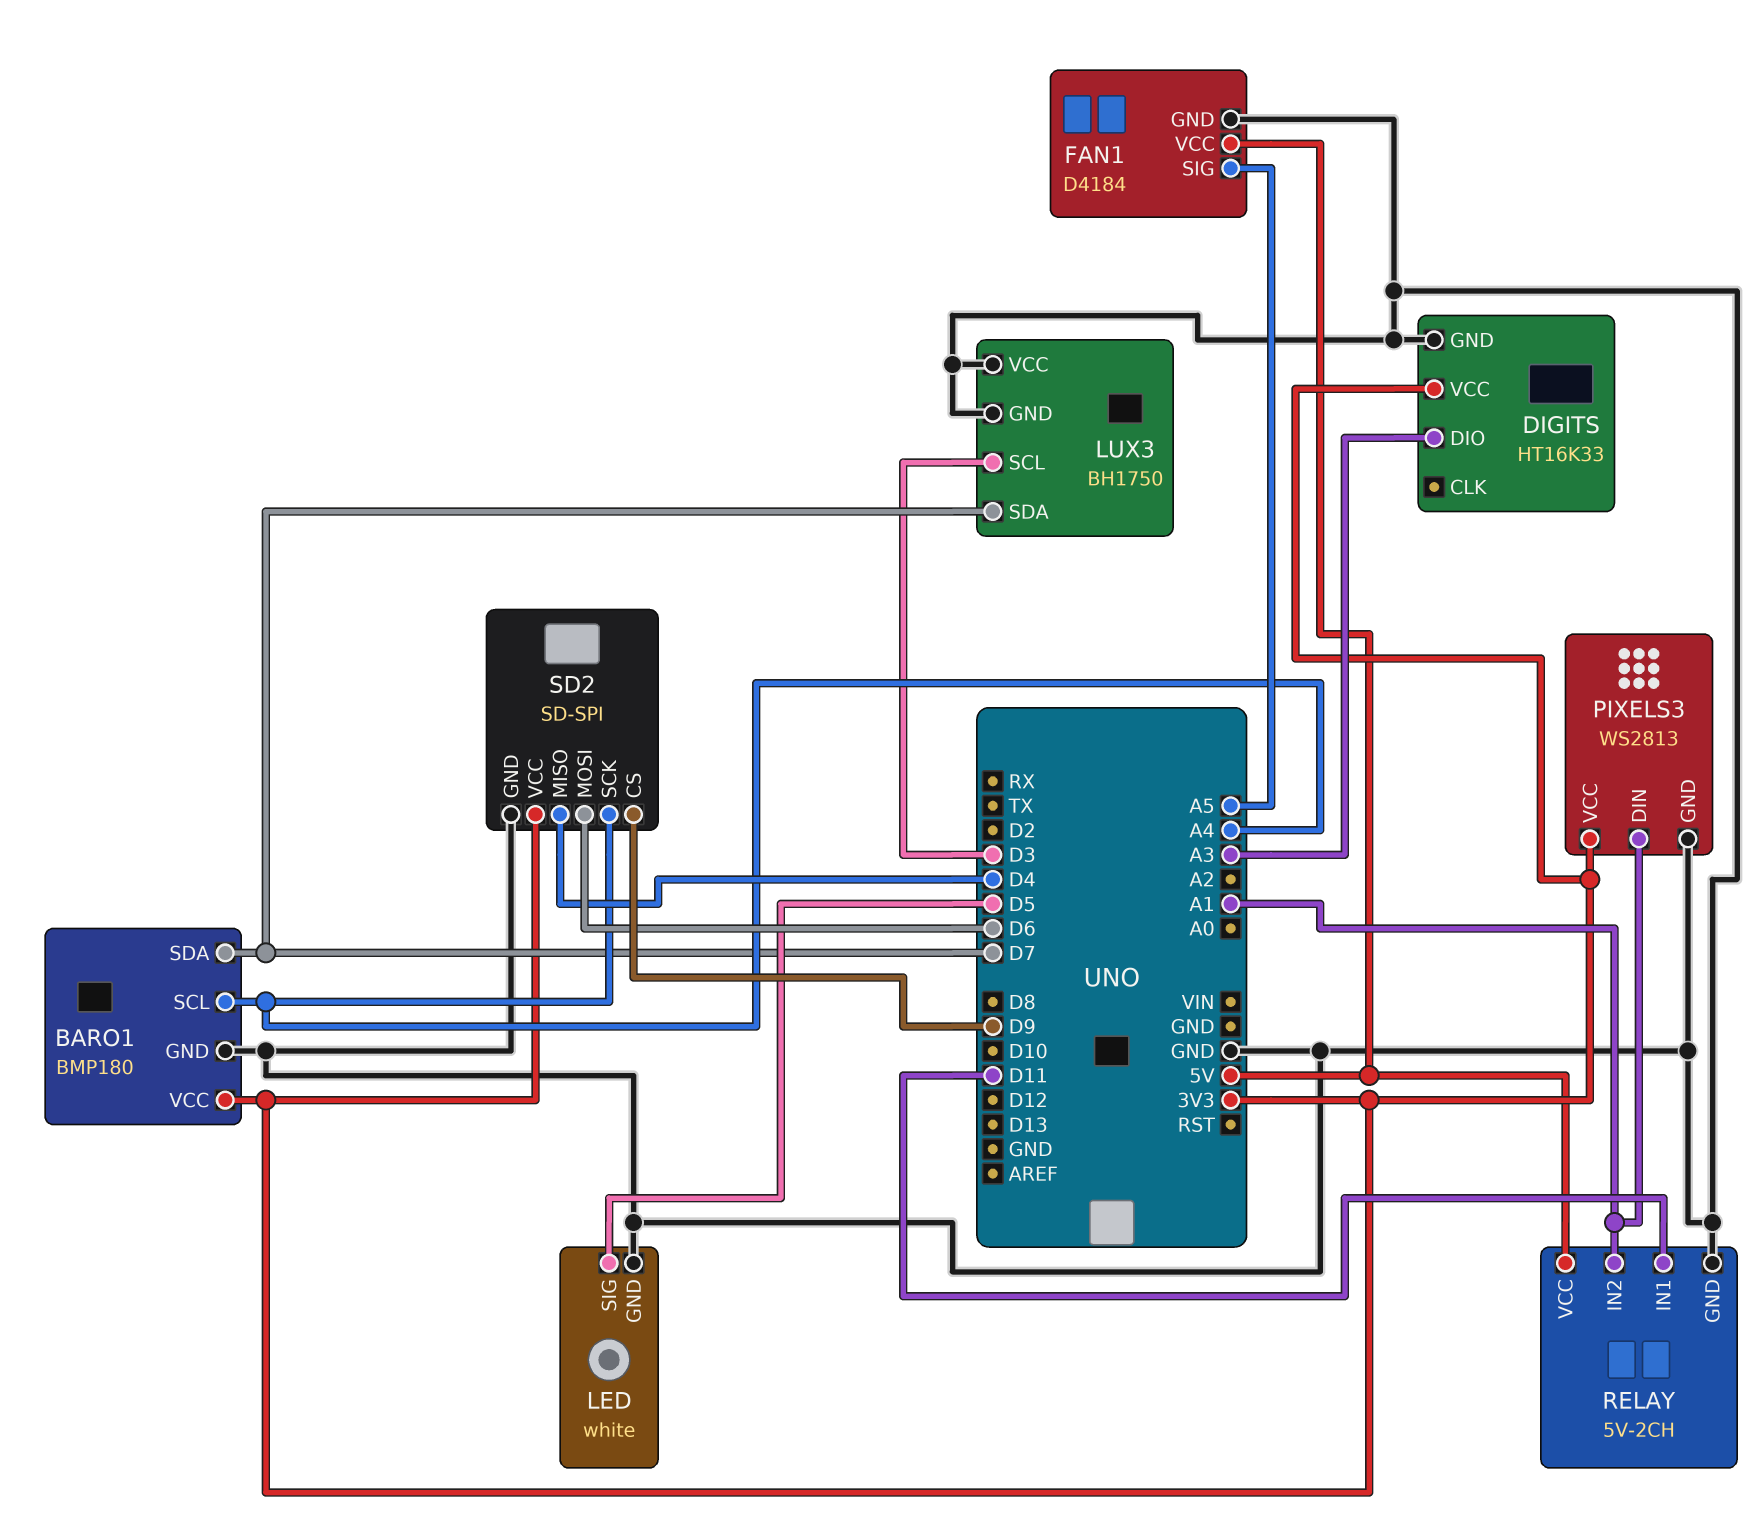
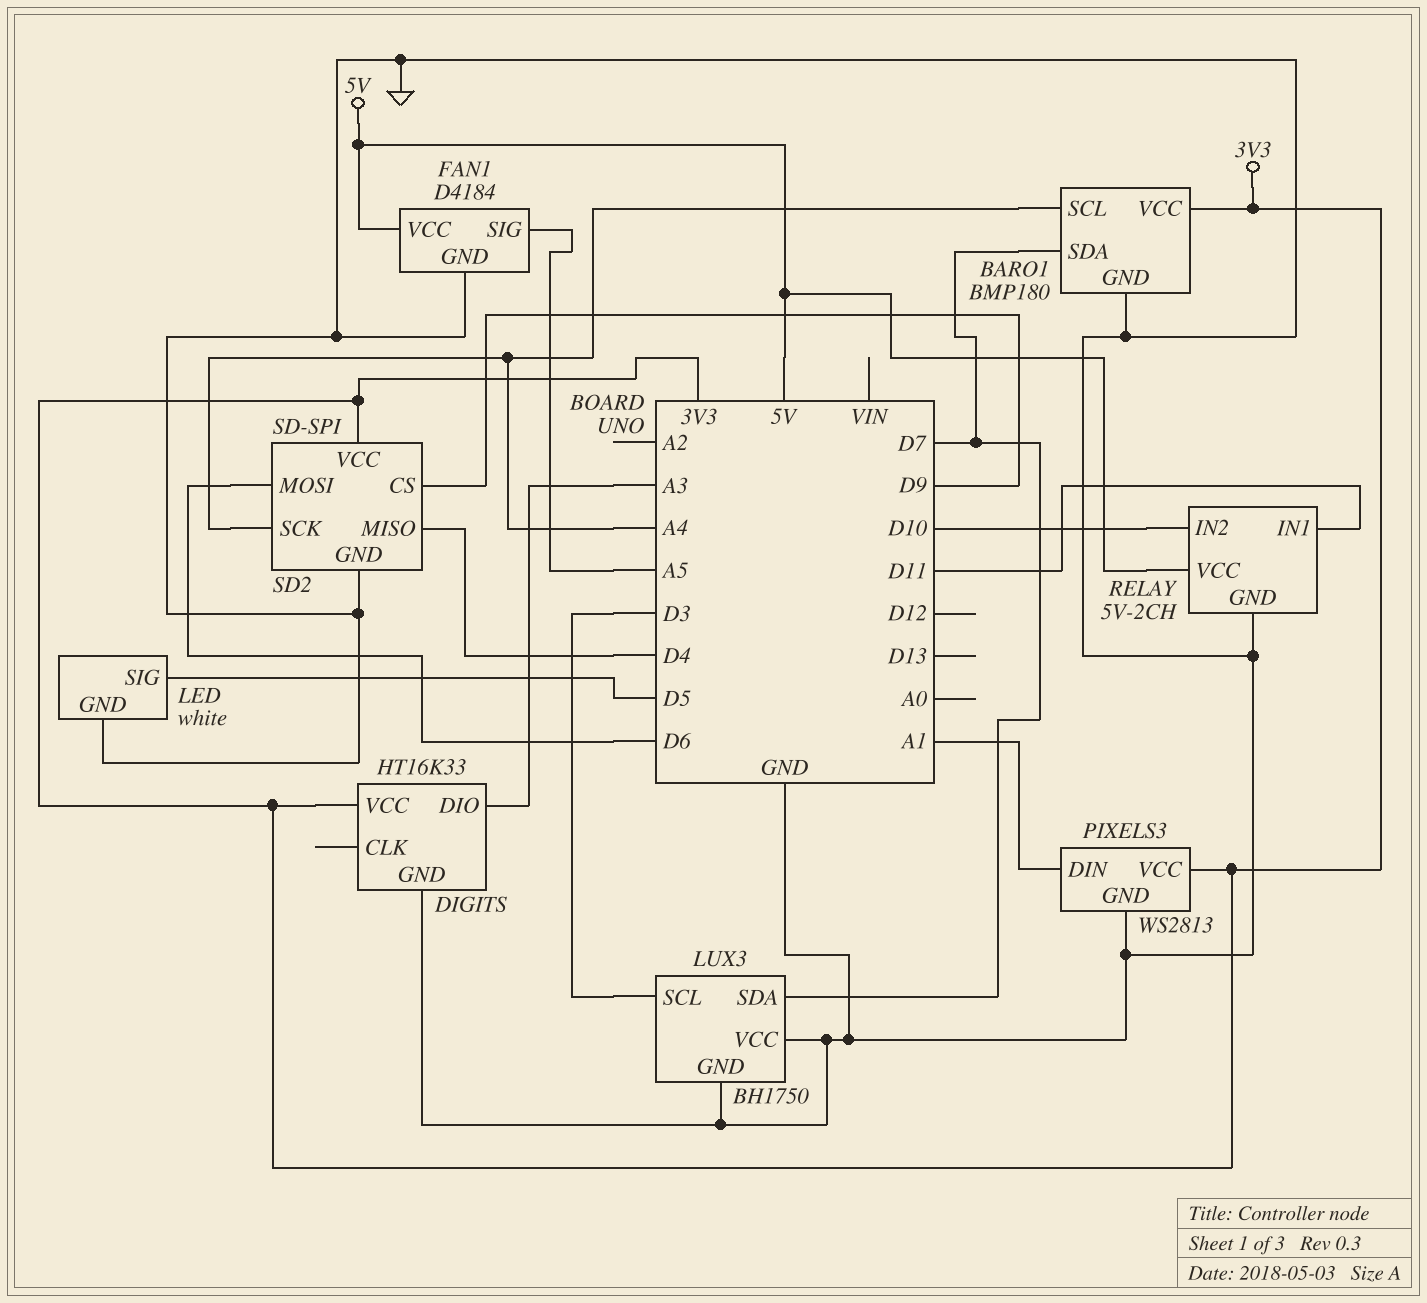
RELAY pin IN2: A1 -> D10

